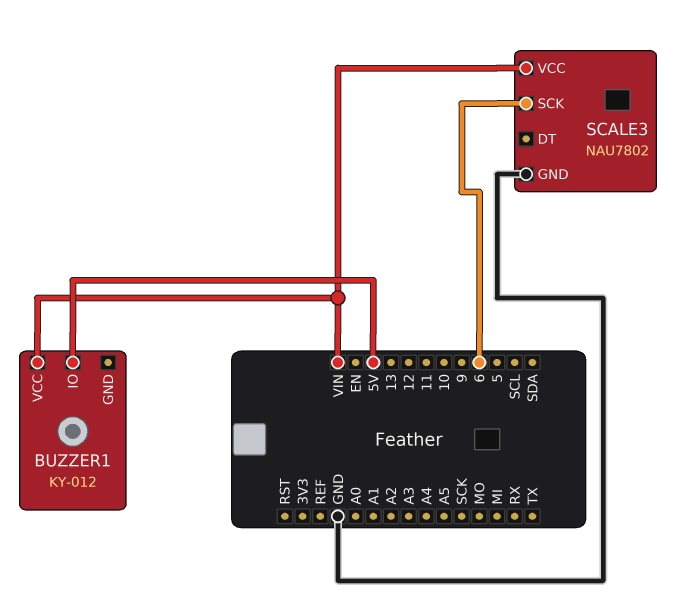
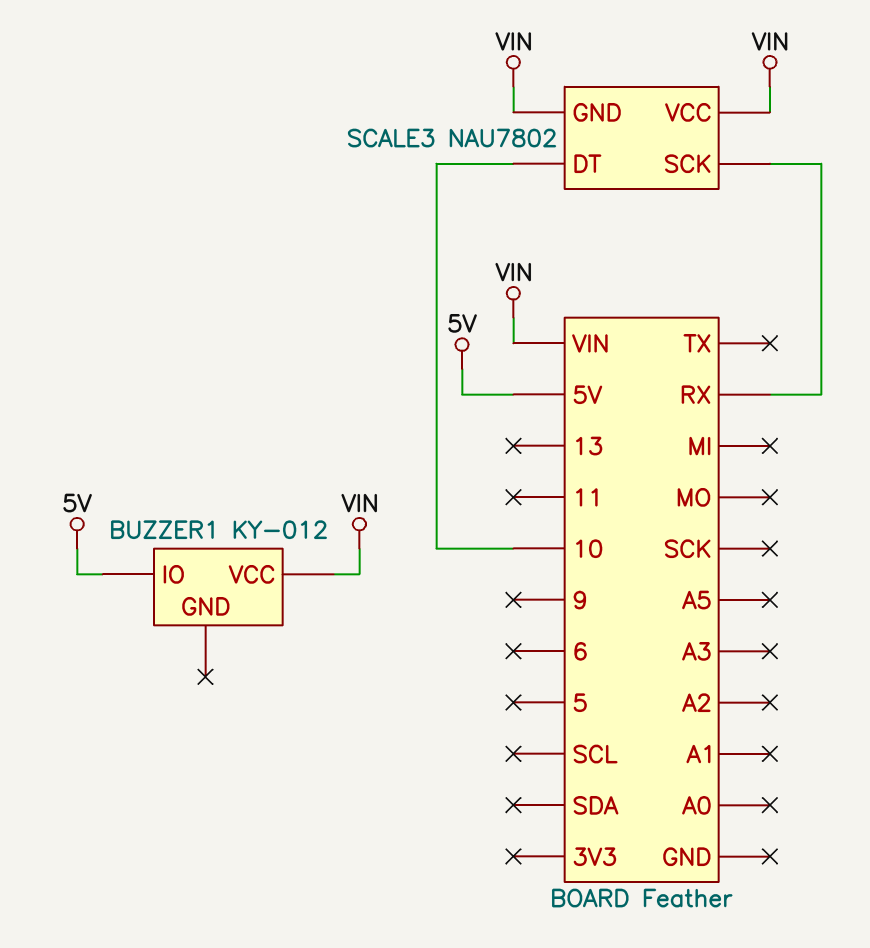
SCALE3 pin DT: none -> 10
SCALE3 pin GND: GND -> VIN
SCALE3 pin SCK: 6 -> RX

